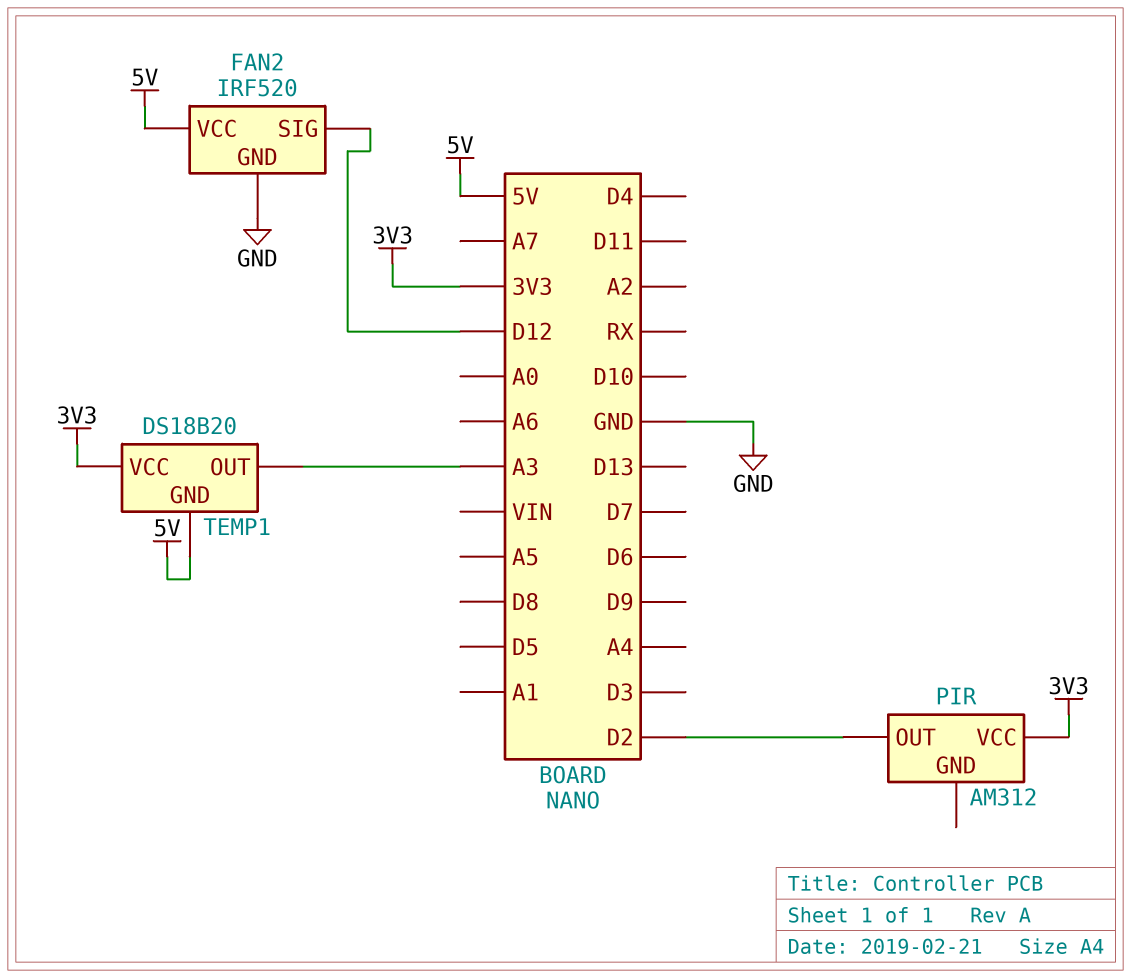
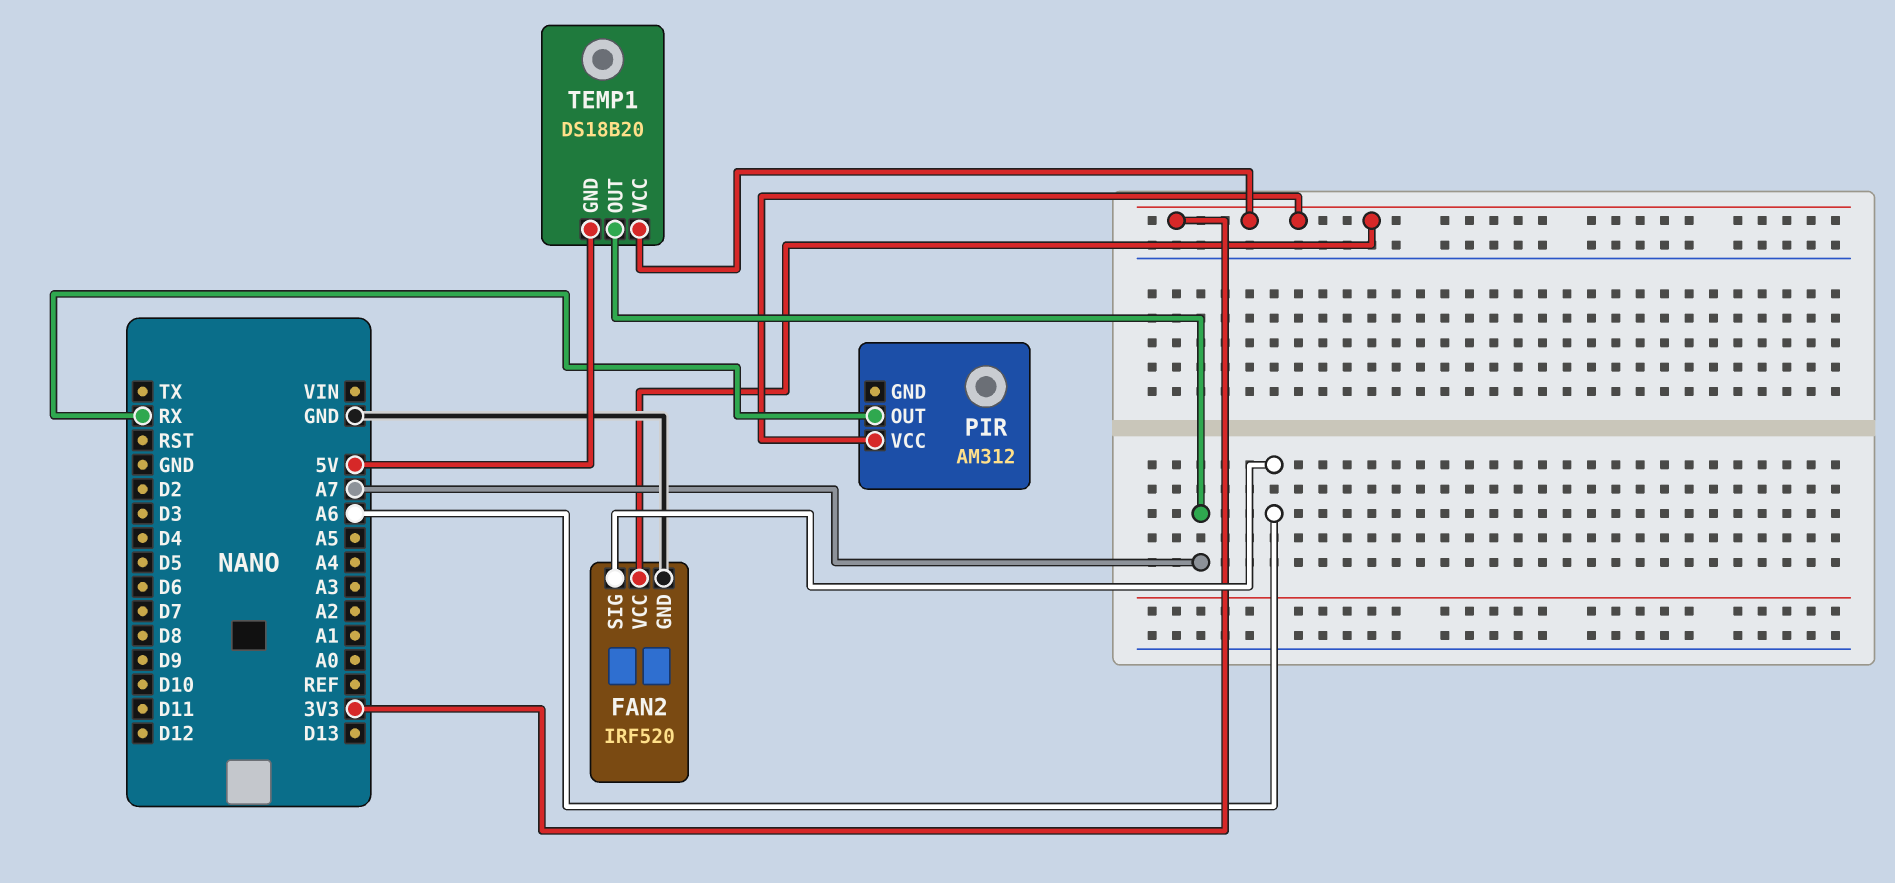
FAN2 pin SIG: D12 -> A6
FAN2 pin VCC: 5V -> 3V3
PIR pin OUT: D2 -> RX
TEMP1 pin OUT: A3 -> A7

